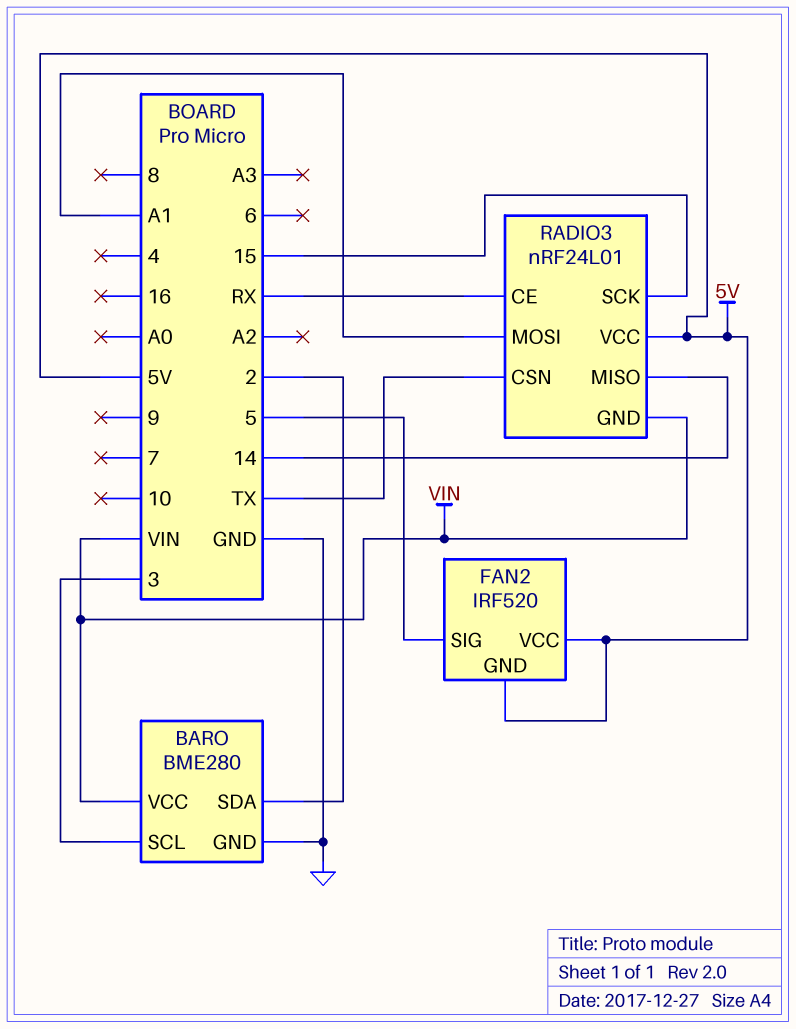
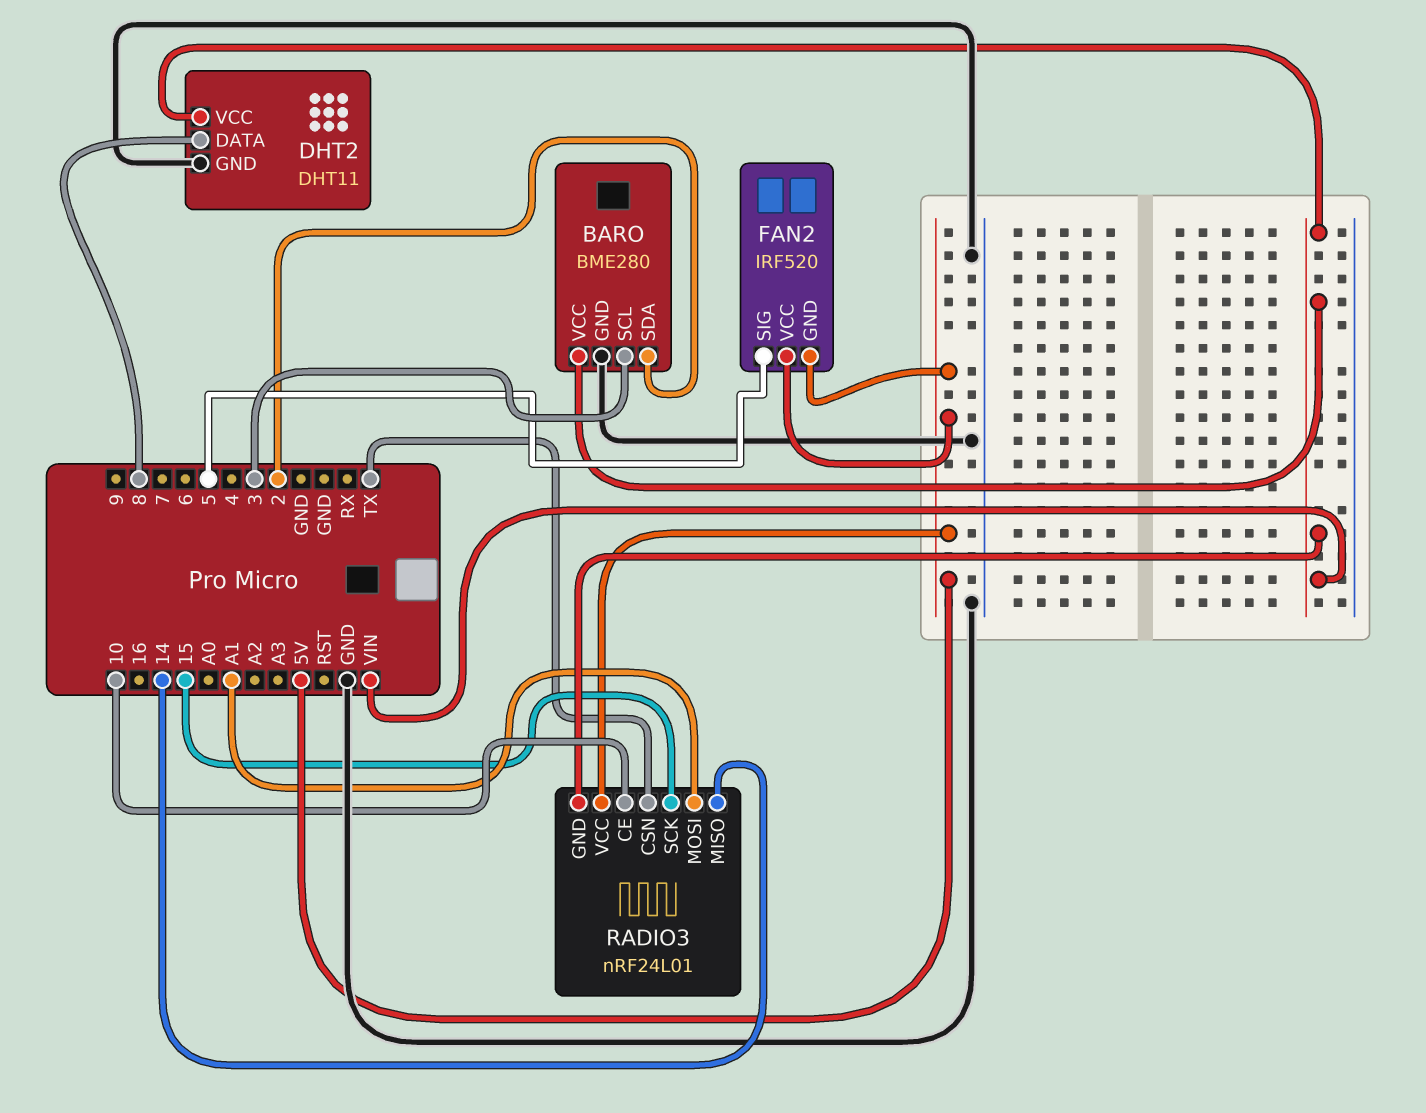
DHT2: none -> DHT11
DHT2 pin DATA: none -> 8
DHT2 pin GND: none -> GND
DHT2 pin VCC: none -> VIN
RADIO3 pin CE: RX -> 10

